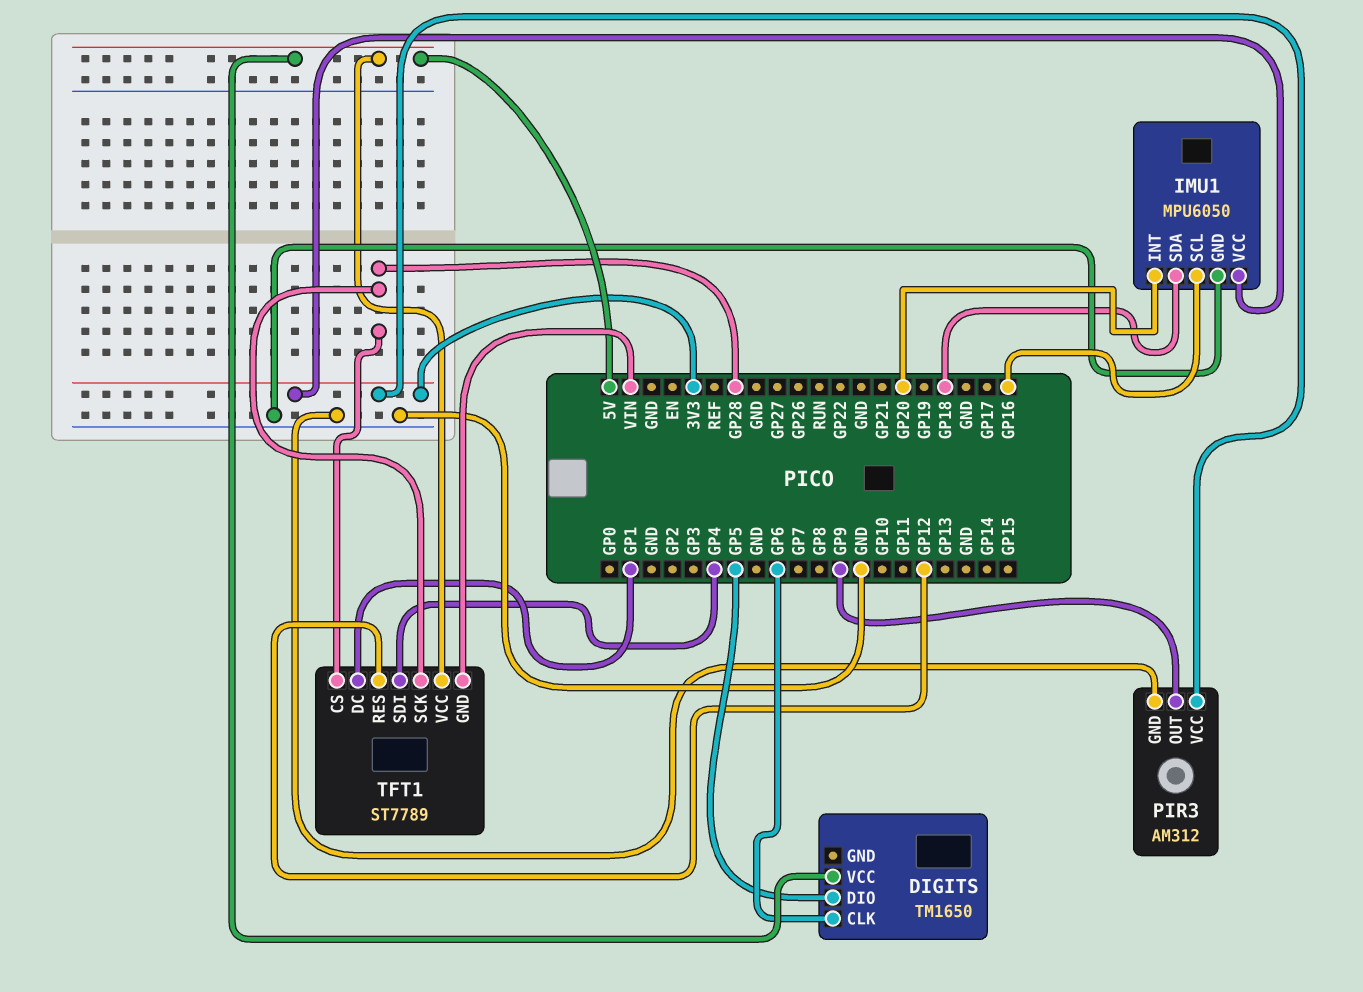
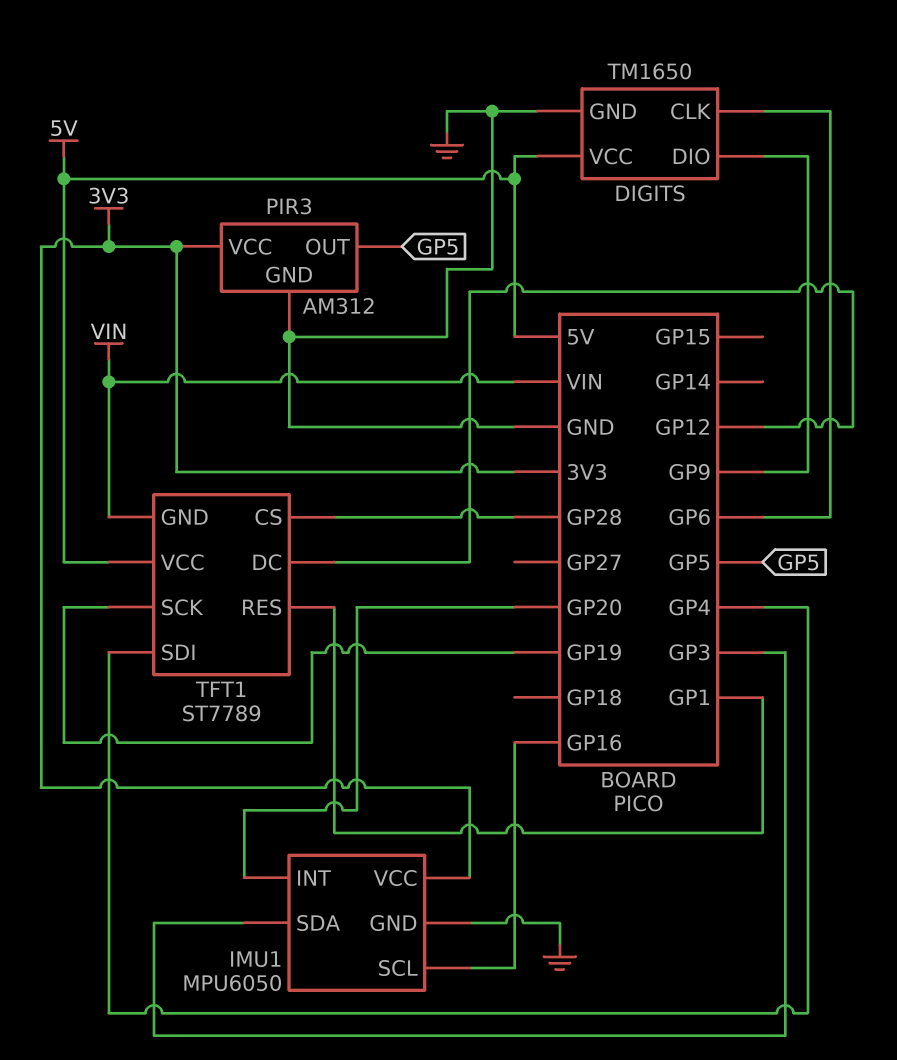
DIGITS pin DIO: GP5 -> GP9
DIGITS pin GND: none -> GND
IMU1 pin SDA: GP18 -> GP3
PIR3 pin OUT: GP9 -> GP5
TFT1 pin DC: GP1 -> GP12
TFT1 pin RES: GP12 -> GP1
TFT1 pin SCK: GP28 -> GP19

